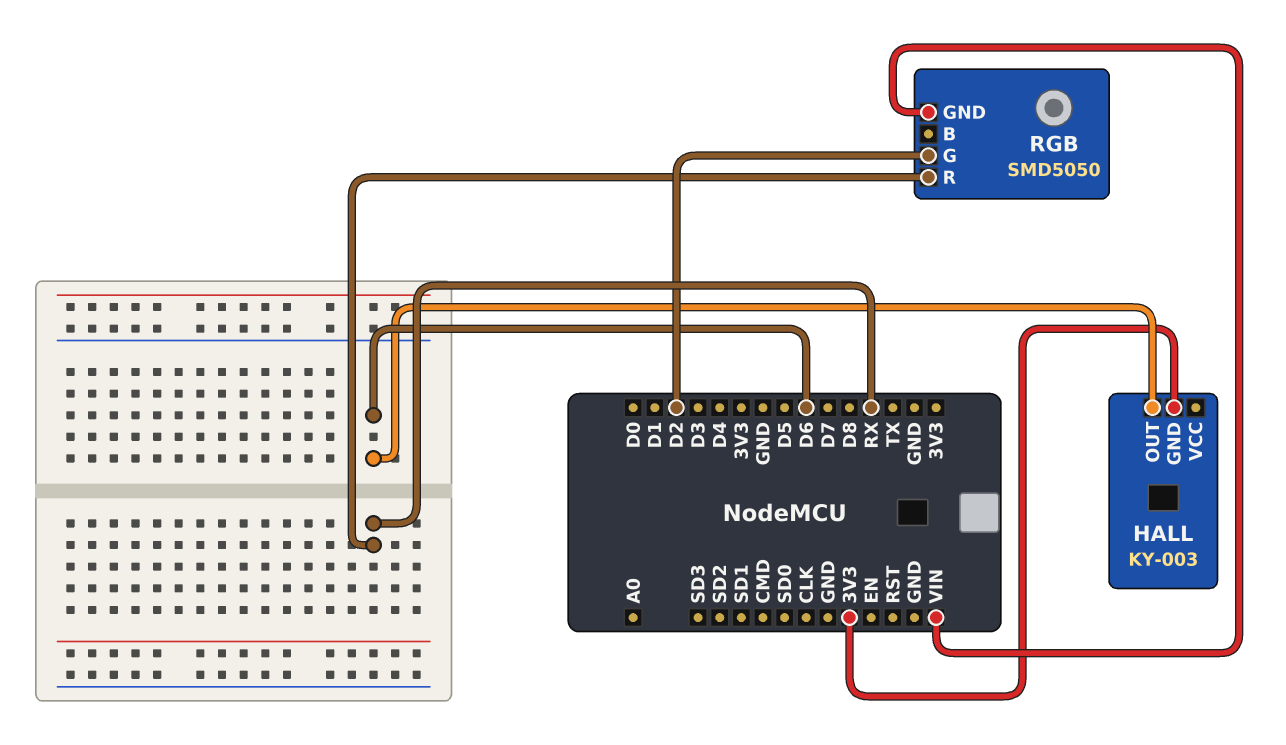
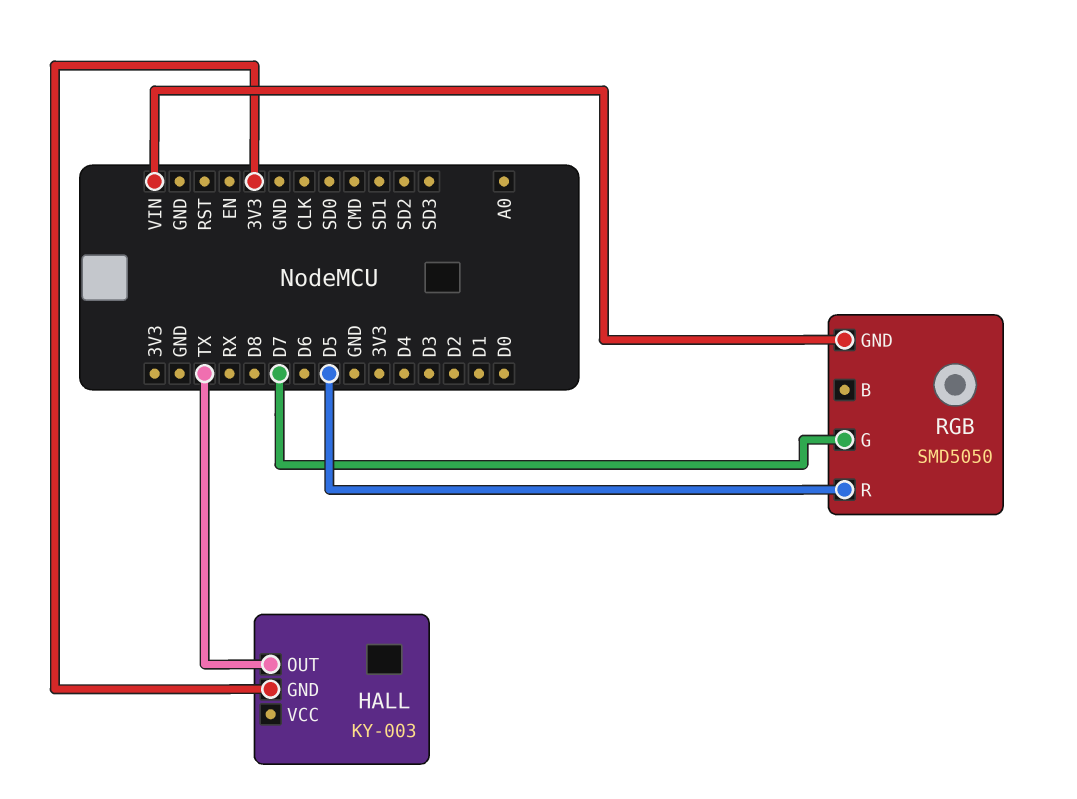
HALL pin OUT: D6 -> TX
RGB pin G: D2 -> D7
RGB pin R: RX -> D5

